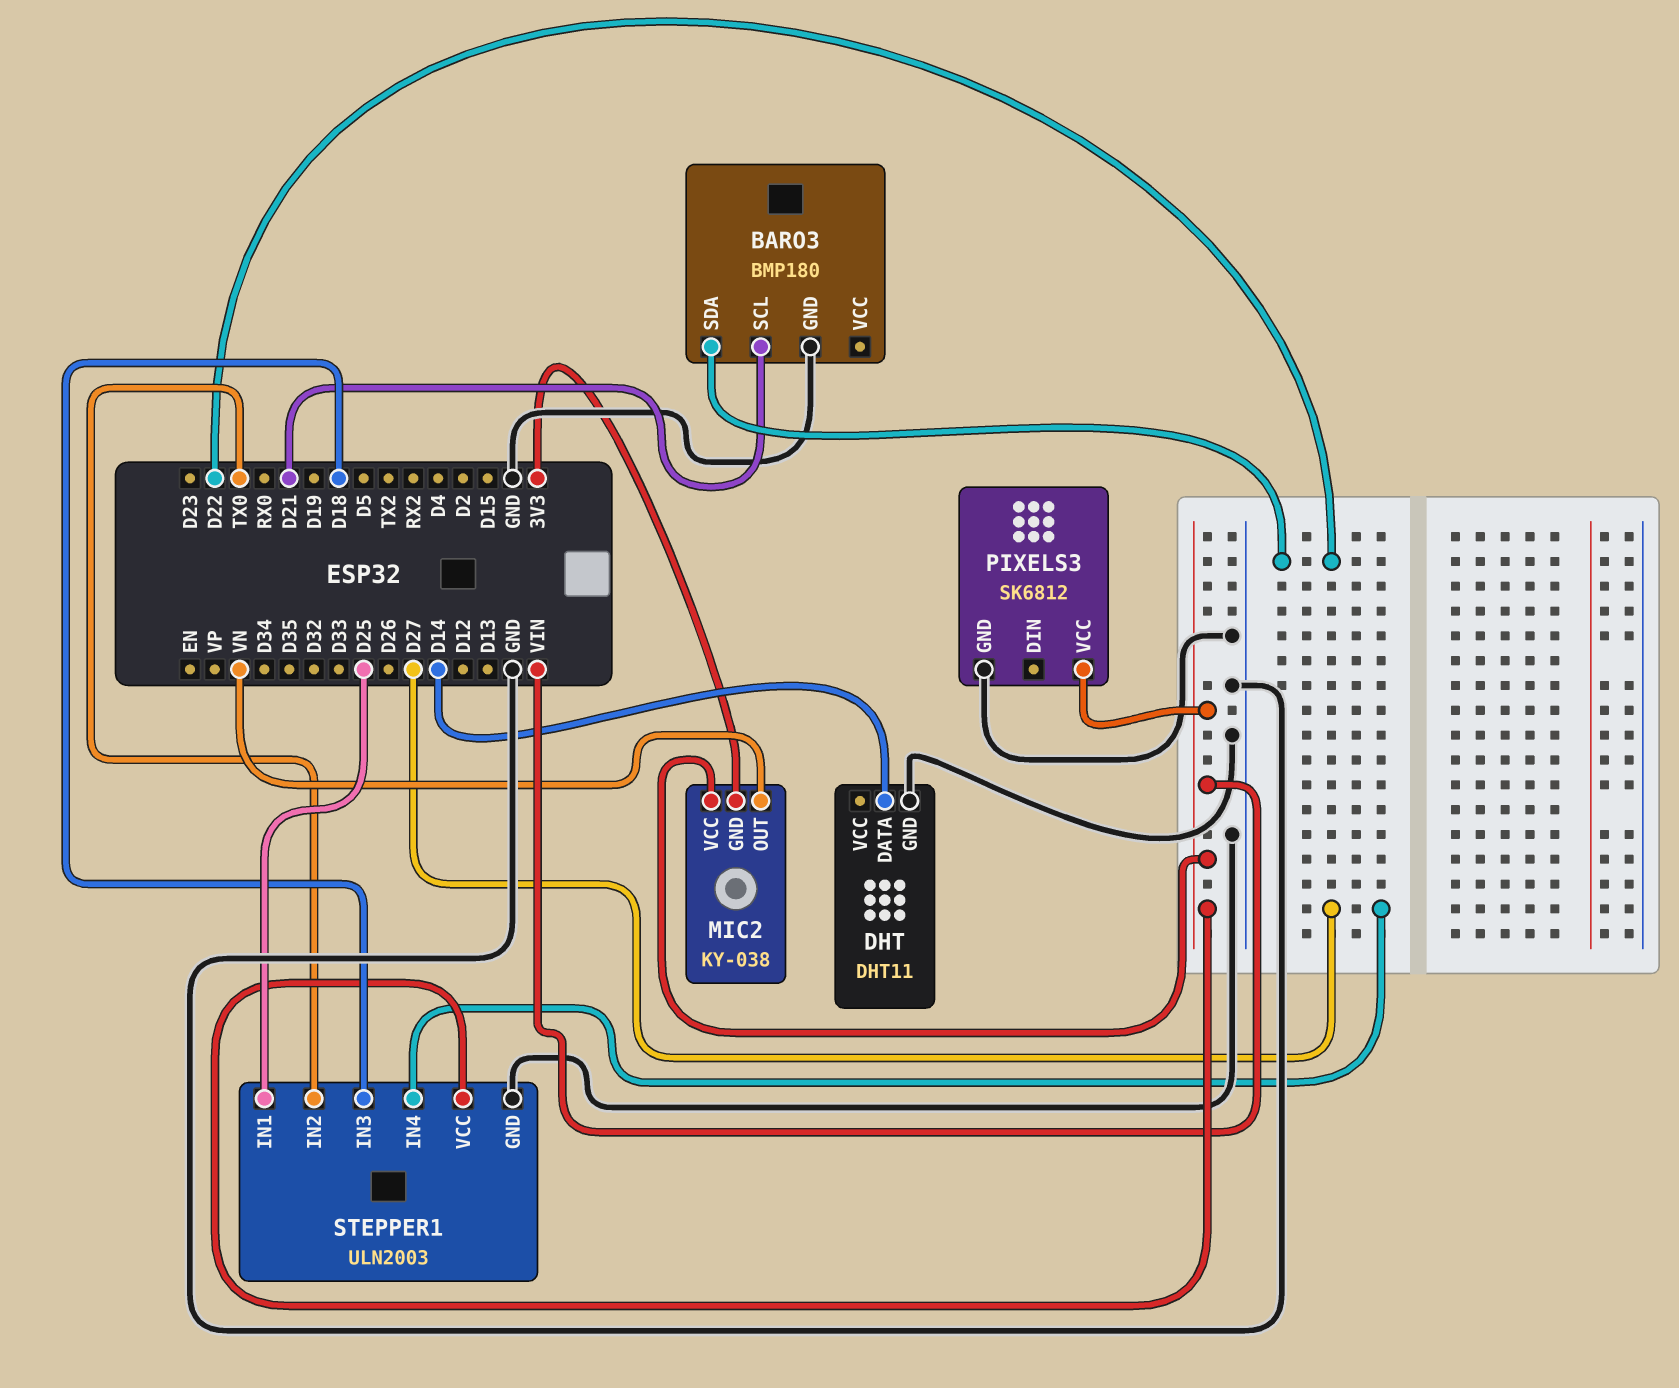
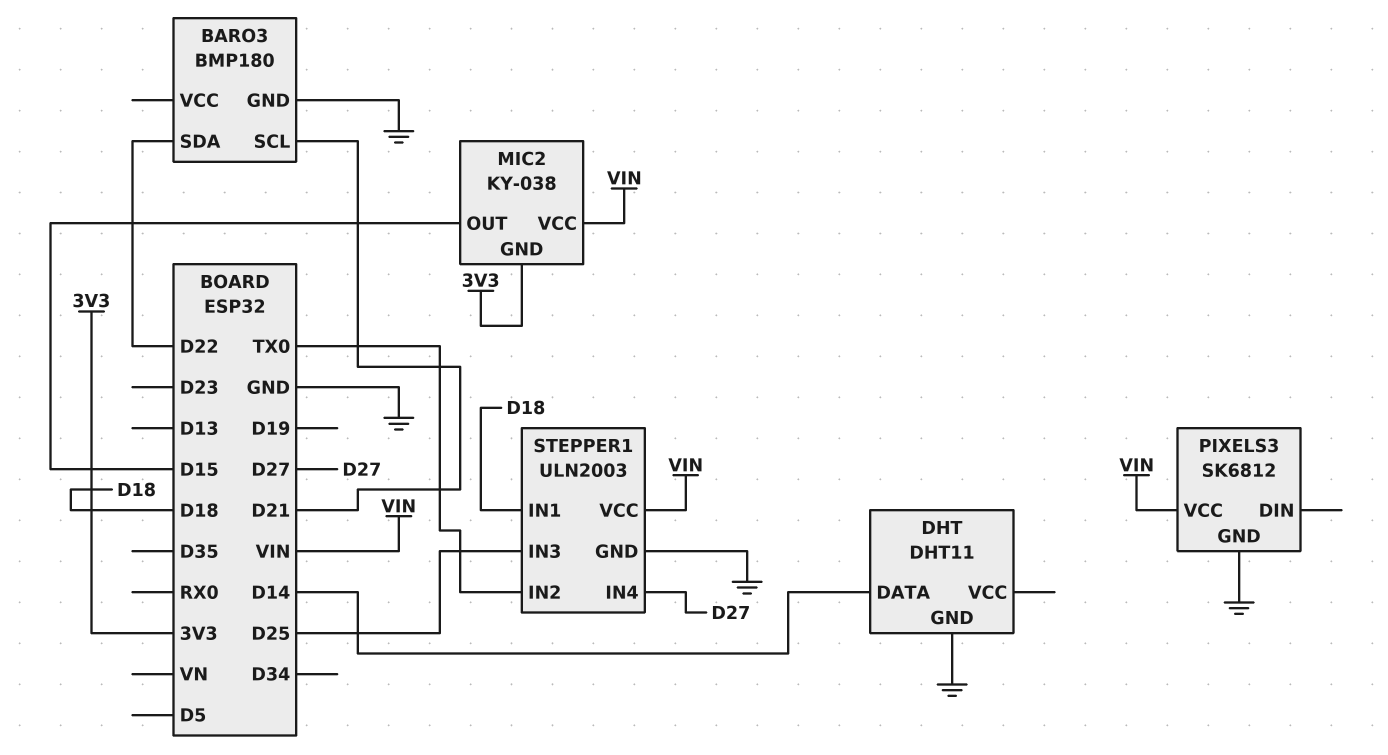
MIC2 pin OUT: VN -> D15
STEPPER1 pin IN1: D25 -> D18
STEPPER1 pin IN3: D18 -> D25

